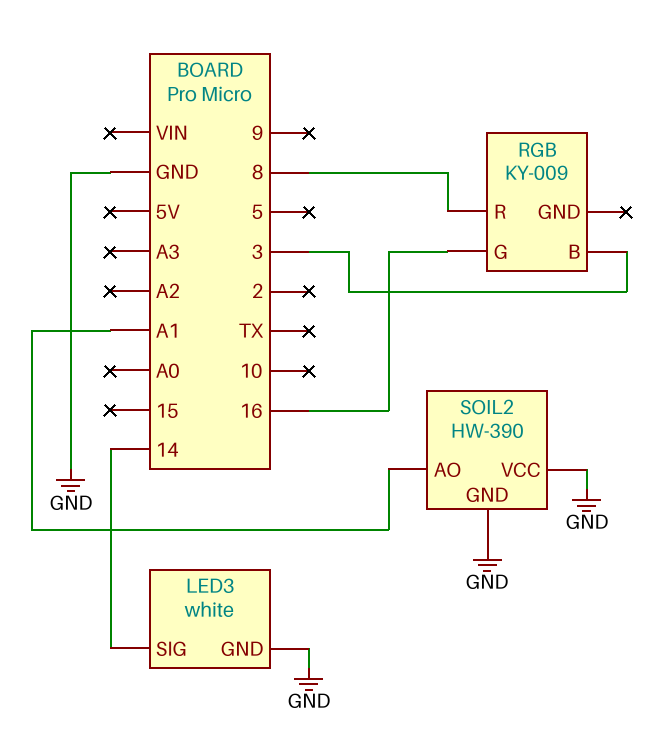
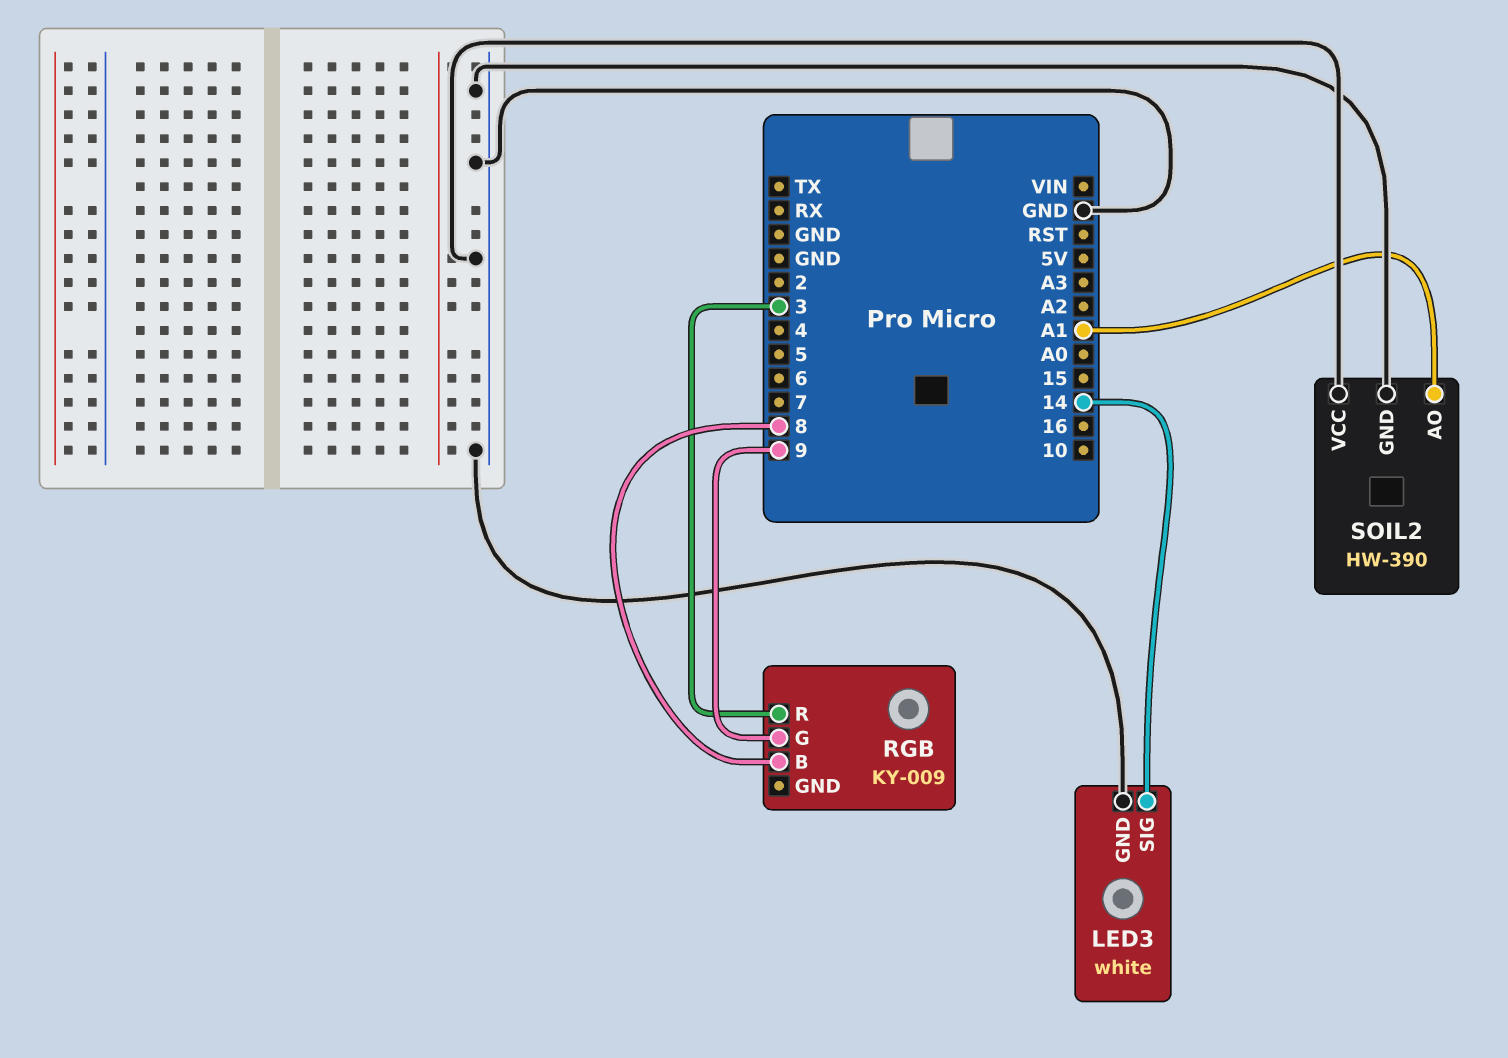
RGB pin B: 3 -> 8
RGB pin G: 16 -> 9
RGB pin R: 8 -> 3

